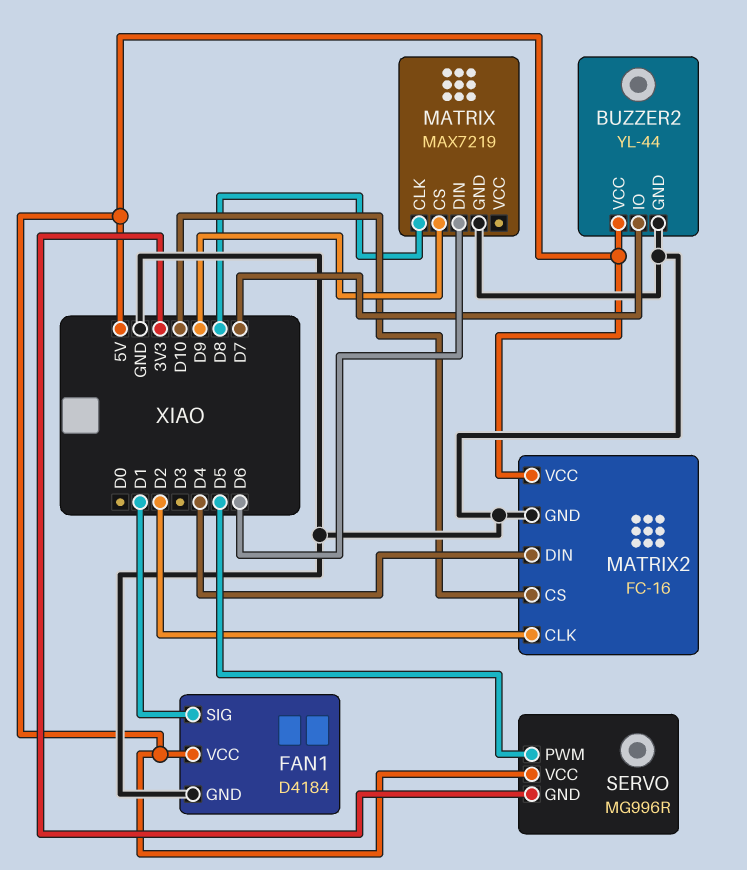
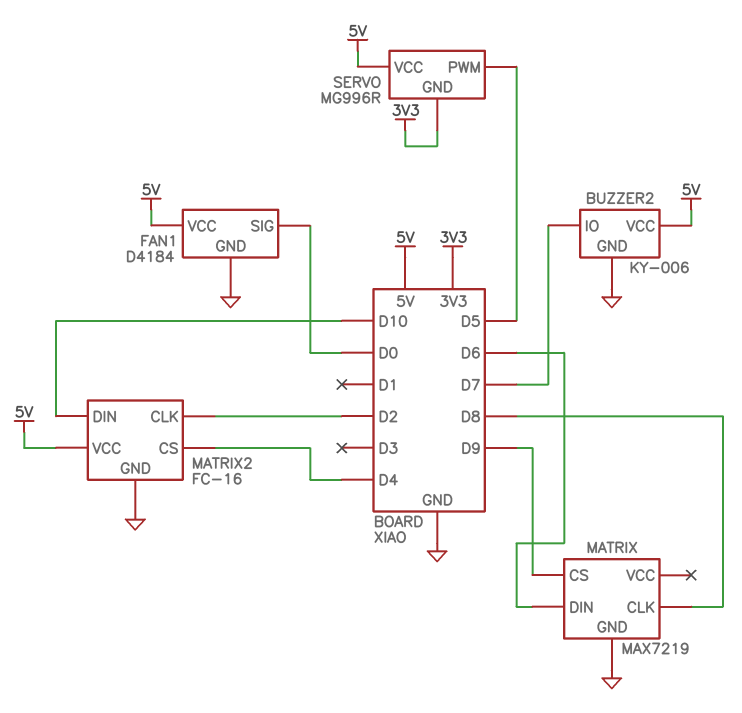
BUZZER2: YL-44 -> KY-006
FAN1 pin SIG: D1 -> D0
MATRIX2 pin CS: D10 -> D4
MATRIX2 pin DIN: D4 -> D10

